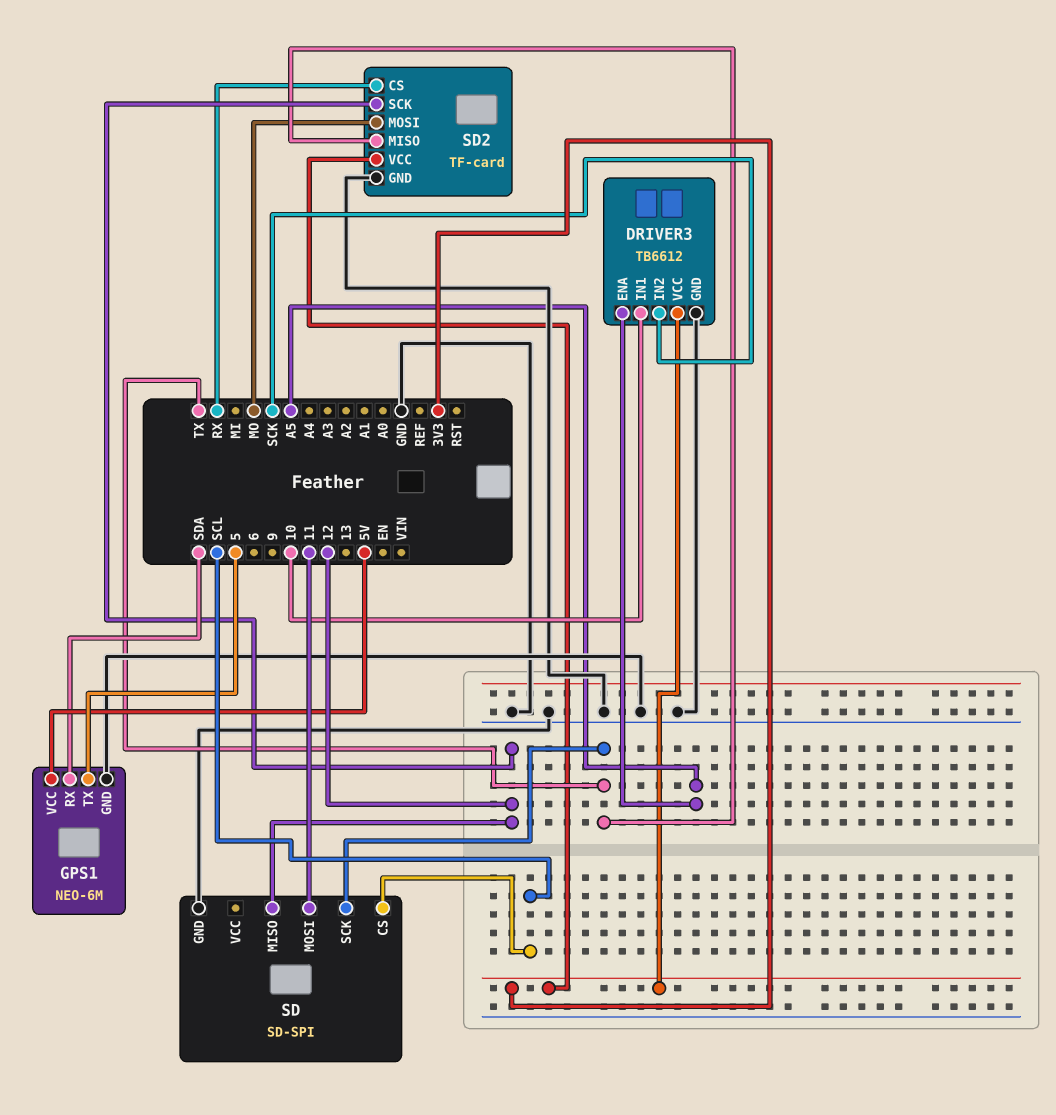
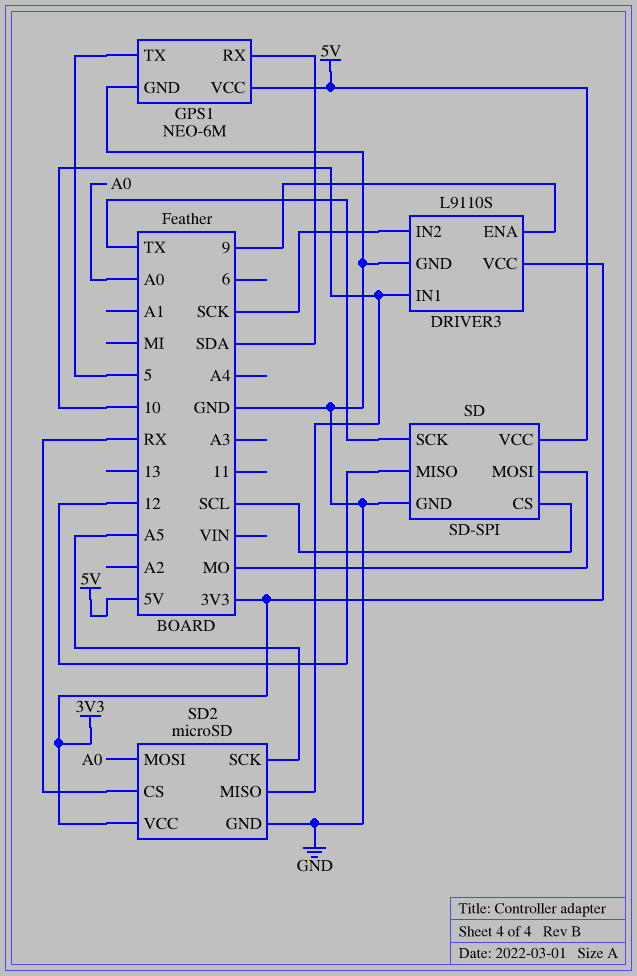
DRIVER3: TB6612 -> L9110S
DRIVER3 pin ENA: A5 -> 9
SD pin MOSI: 11 -> MO
SD pin VCC: none -> 5V
SD2: TF-card -> microSD
SD2 pin MISO: TX -> 10
SD2 pin MOSI: MO -> A0
SD2 pin SCK: 12 -> A5

